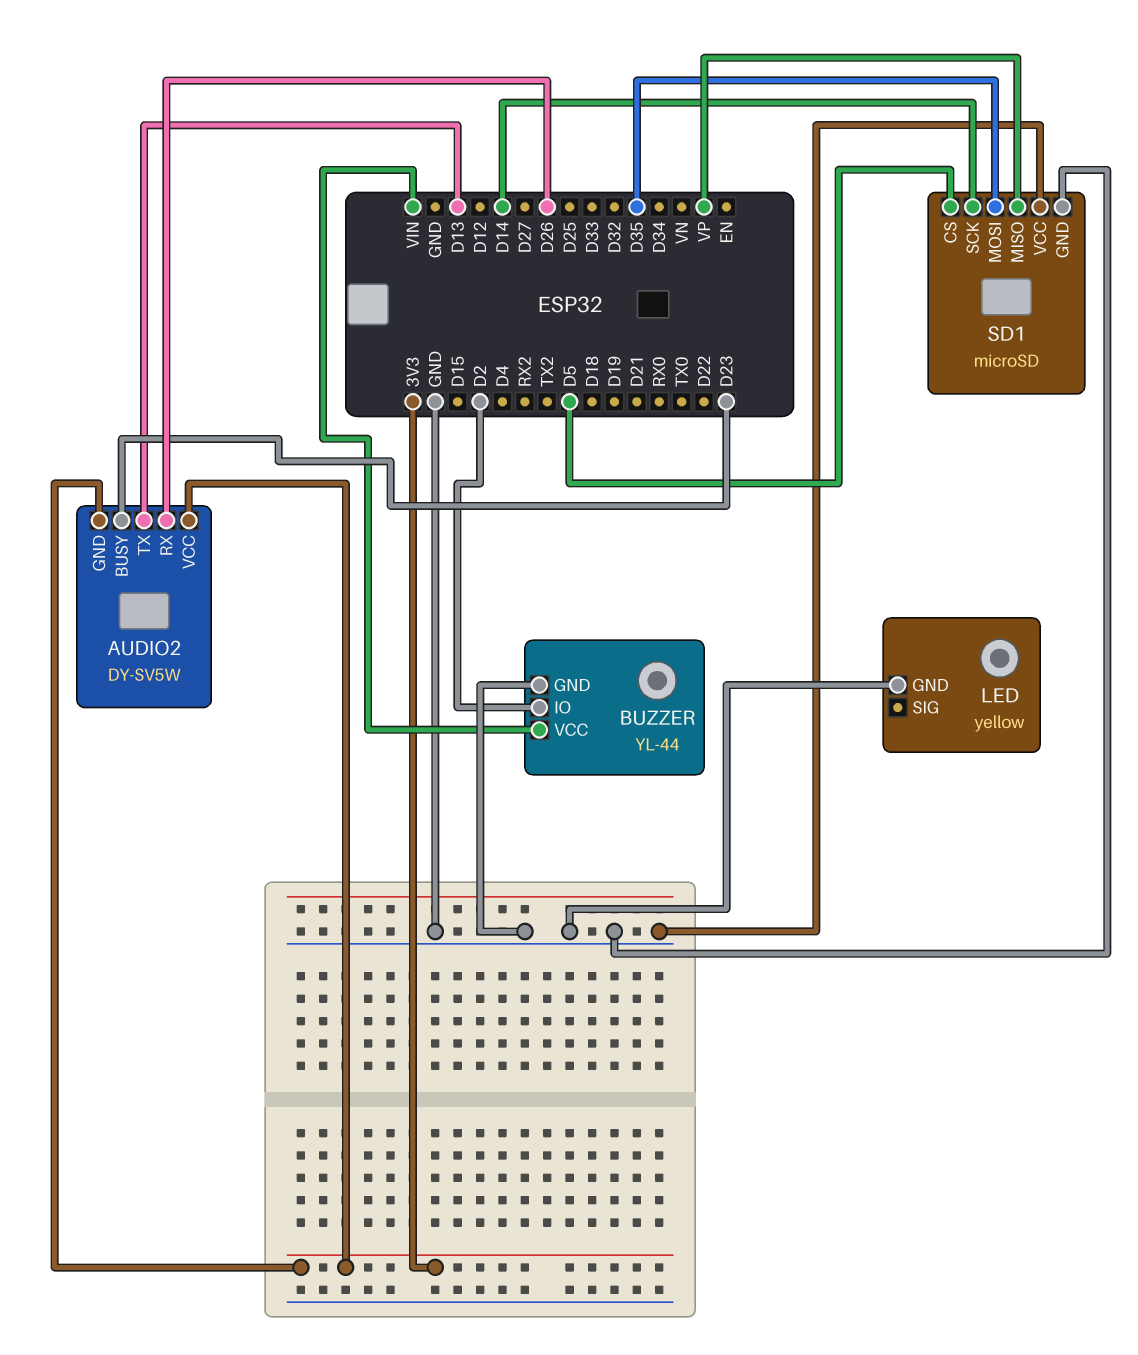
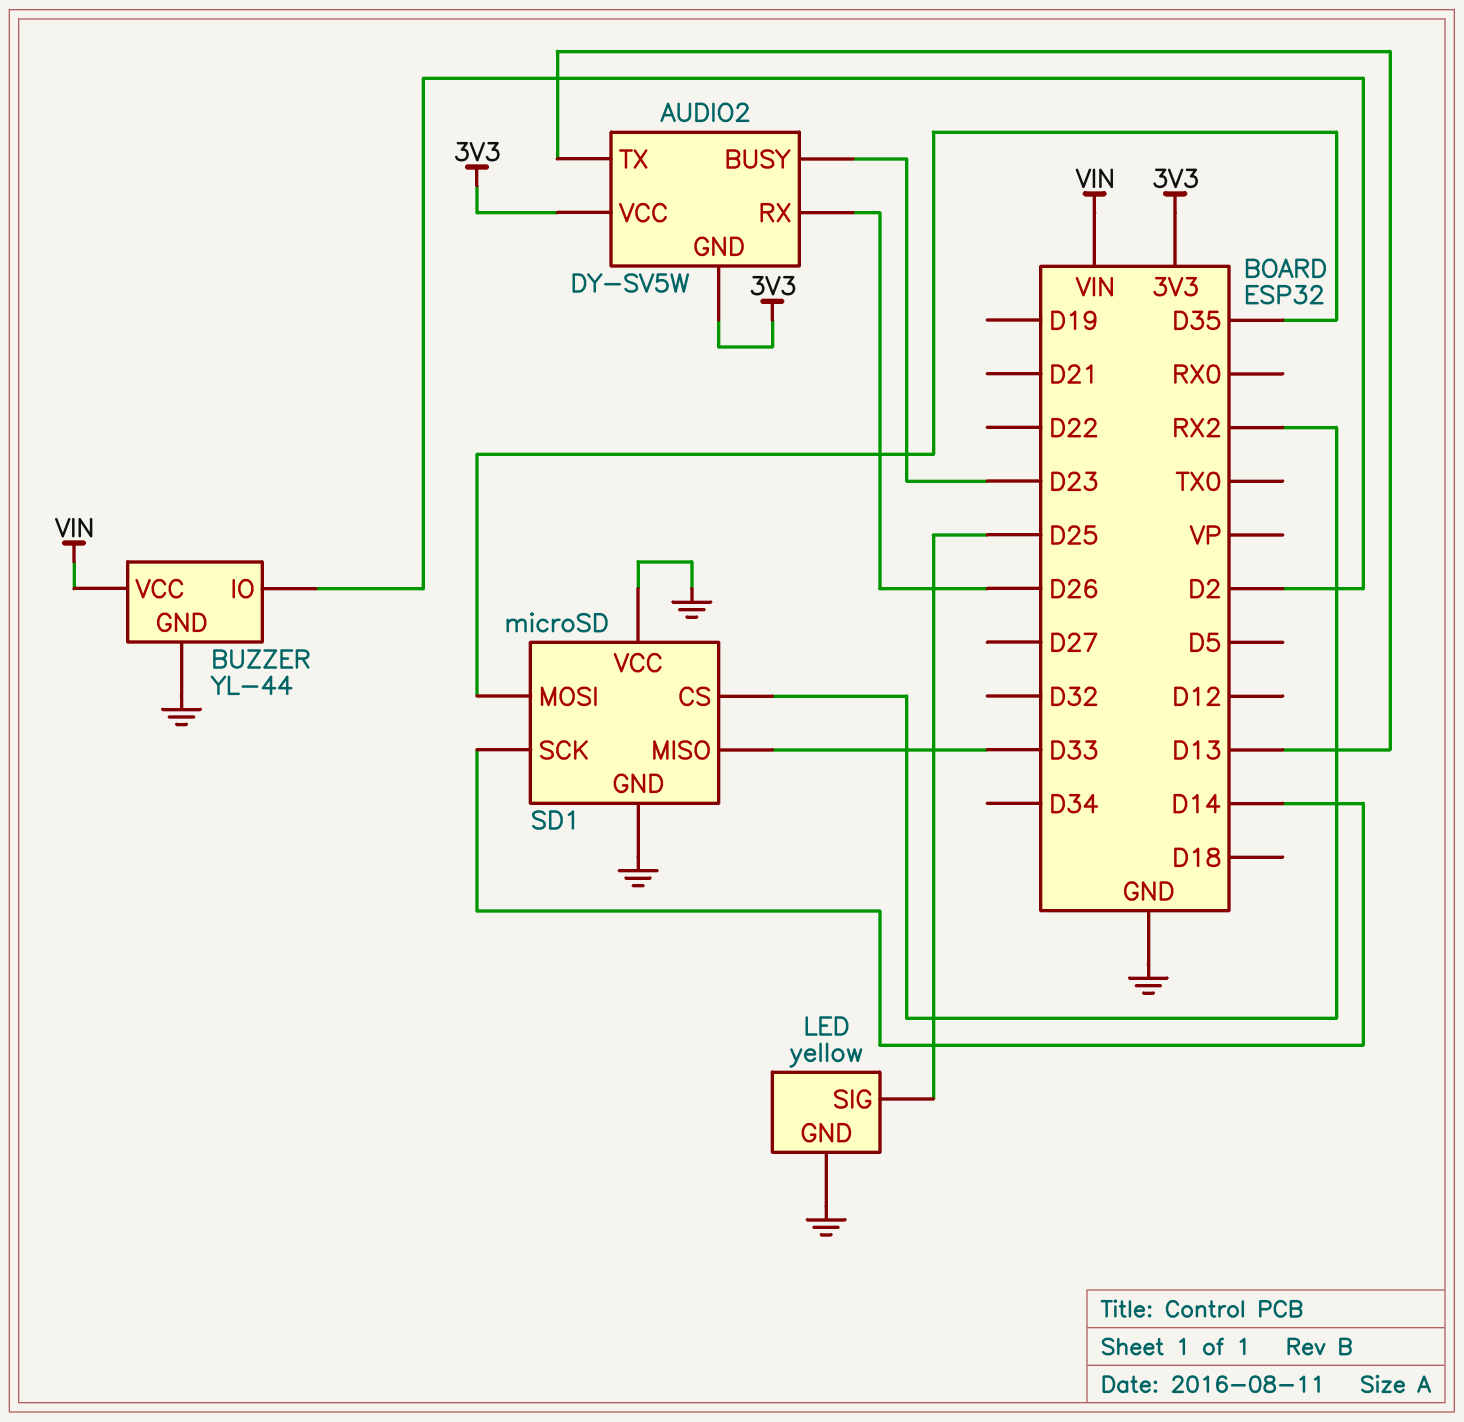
LED pin SIG: none -> D25
SD1 pin CS: D5 -> RX2
SD1 pin MISO: VP -> D33

